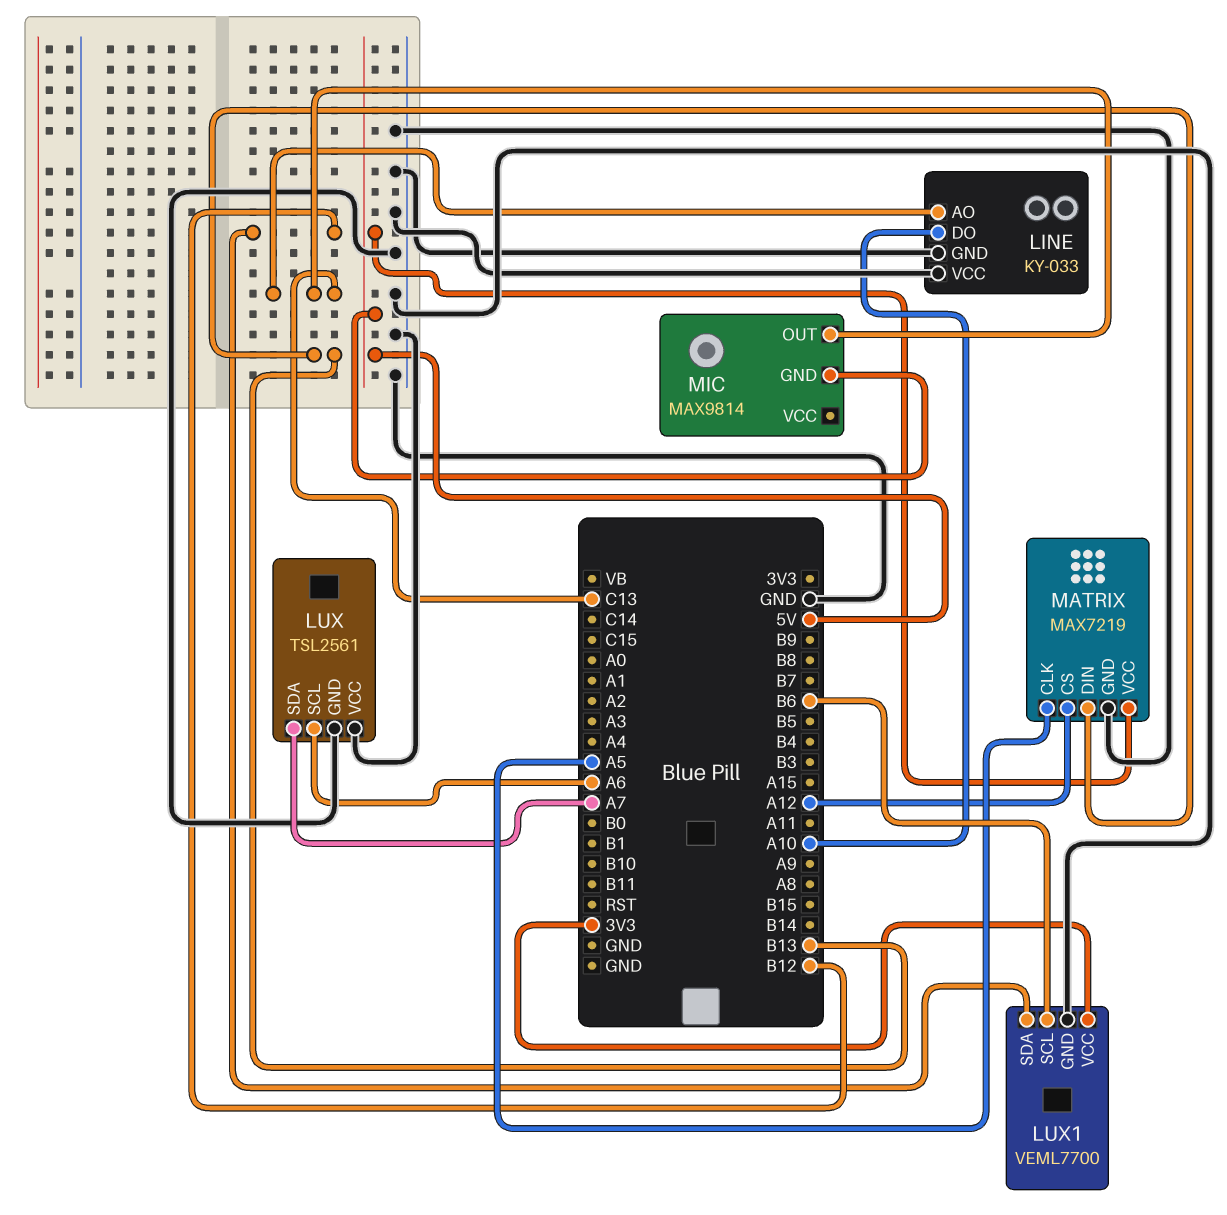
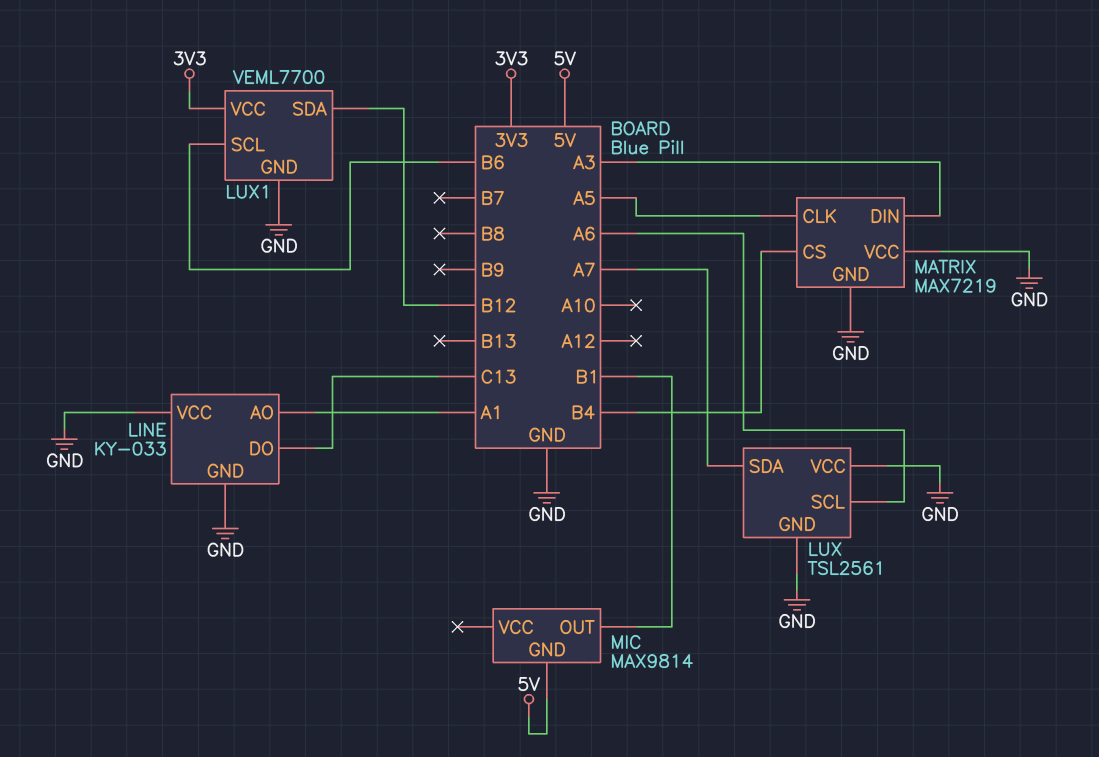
LINE pin AO: C13 -> A1
LINE pin DO: A10 -> C13
MATRIX pin CS: A12 -> B4
MATRIX pin DIN: B13 -> A3
MATRIX pin VCC: 5V -> GND
MIC pin OUT: C13 -> B1

